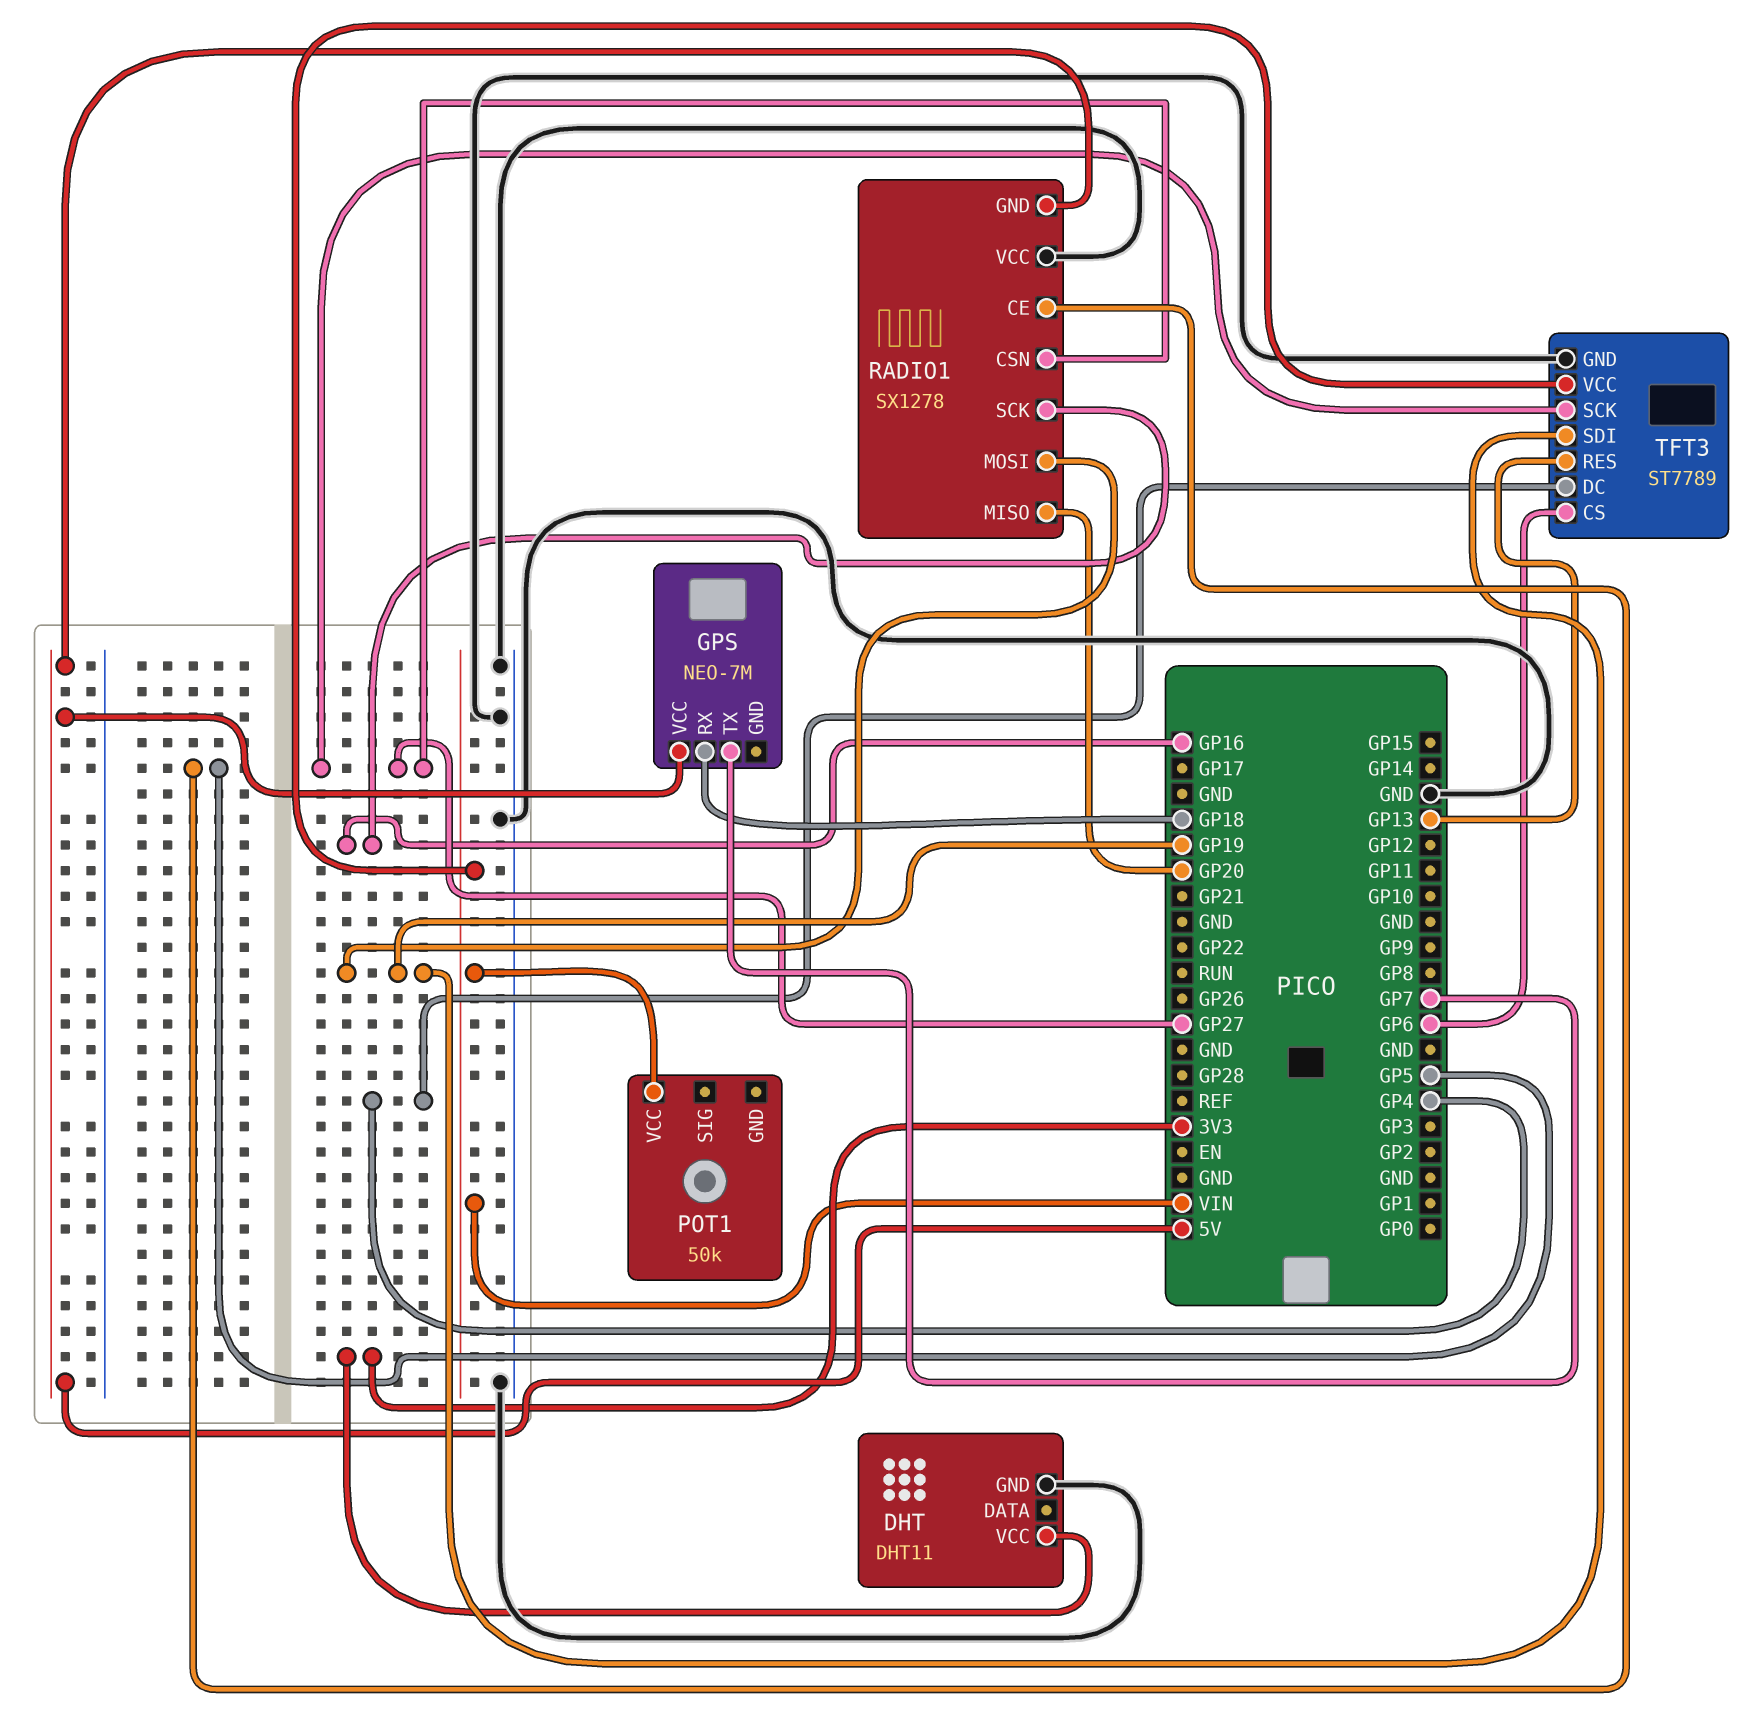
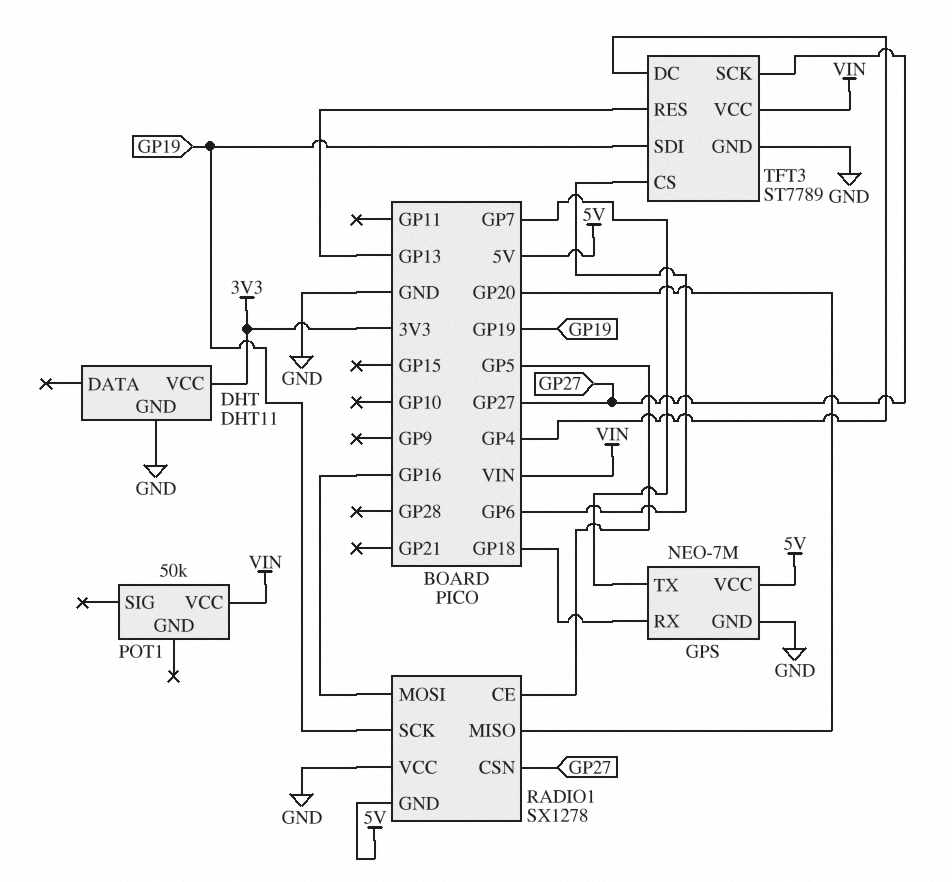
GPS pin GND: none -> GND
RADIO1 pin MOSI: GP19 -> GP16
RADIO1 pin SCK: GP16 -> GP19

